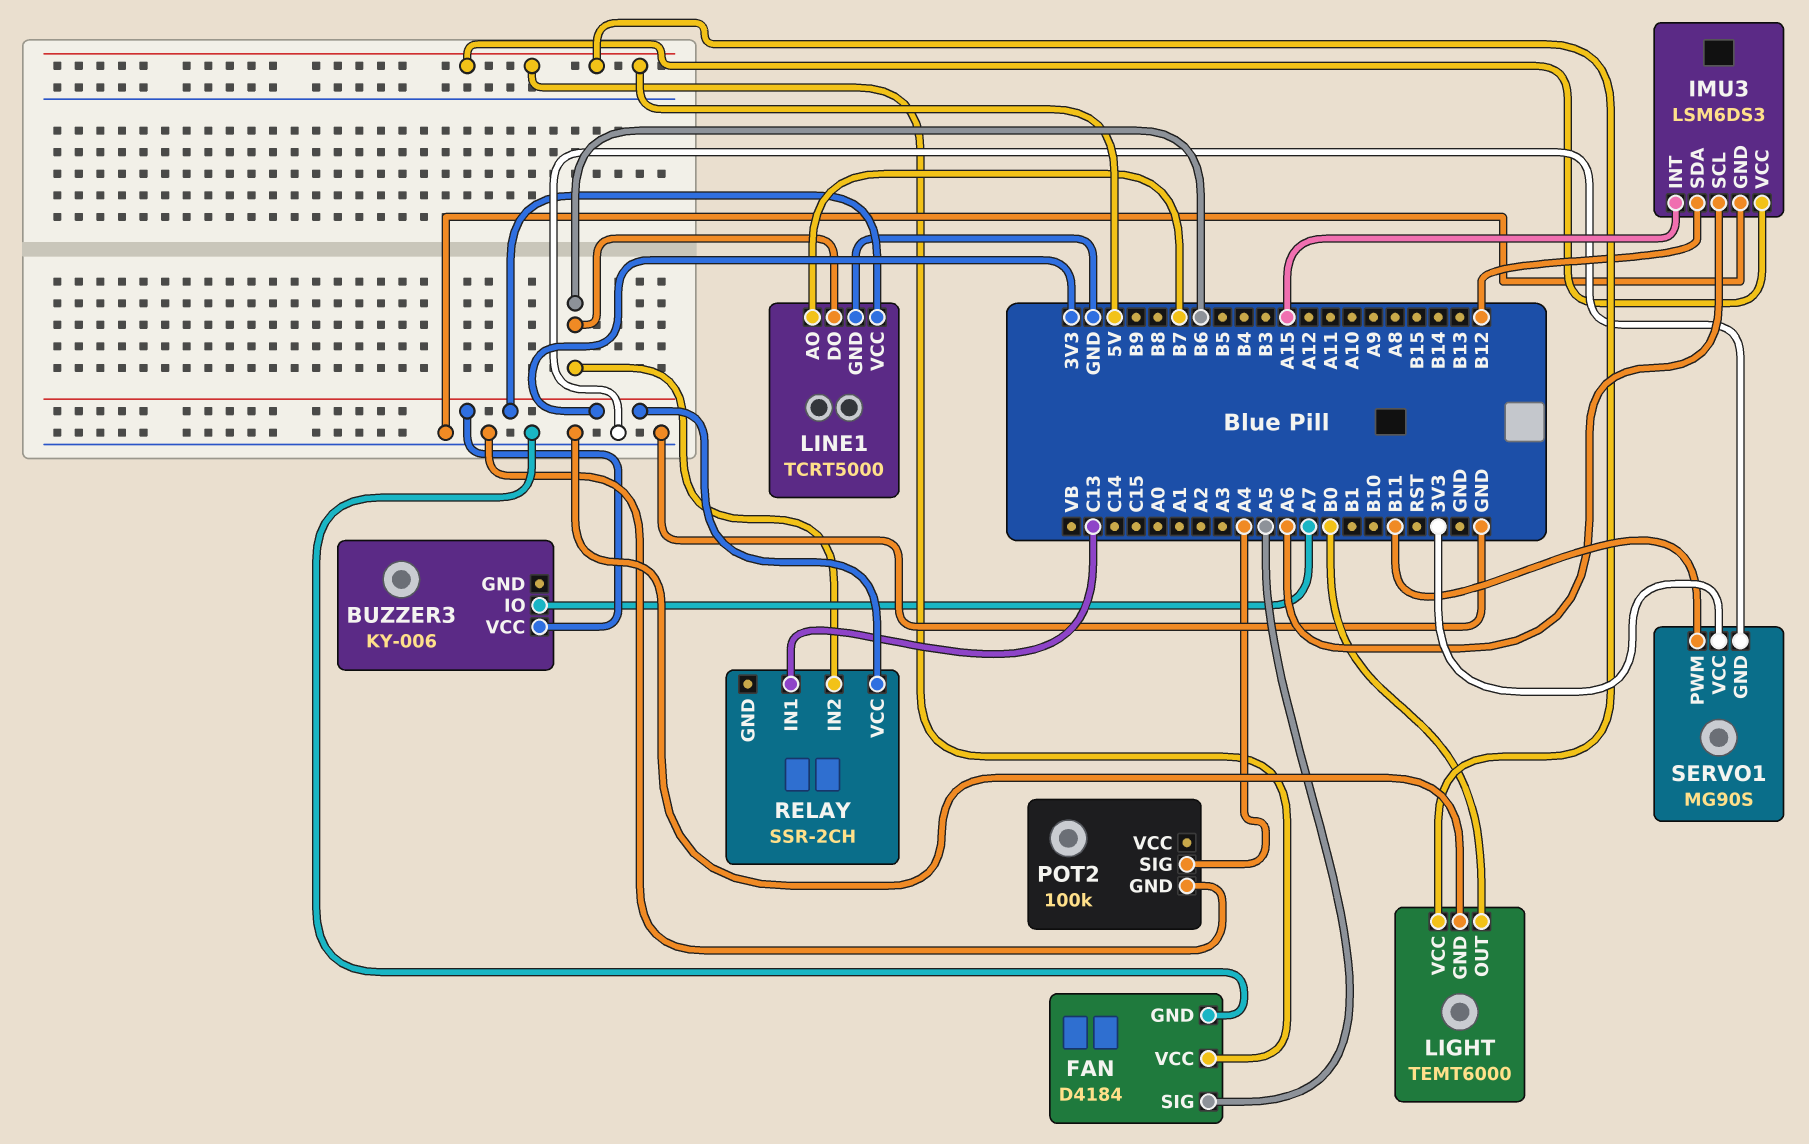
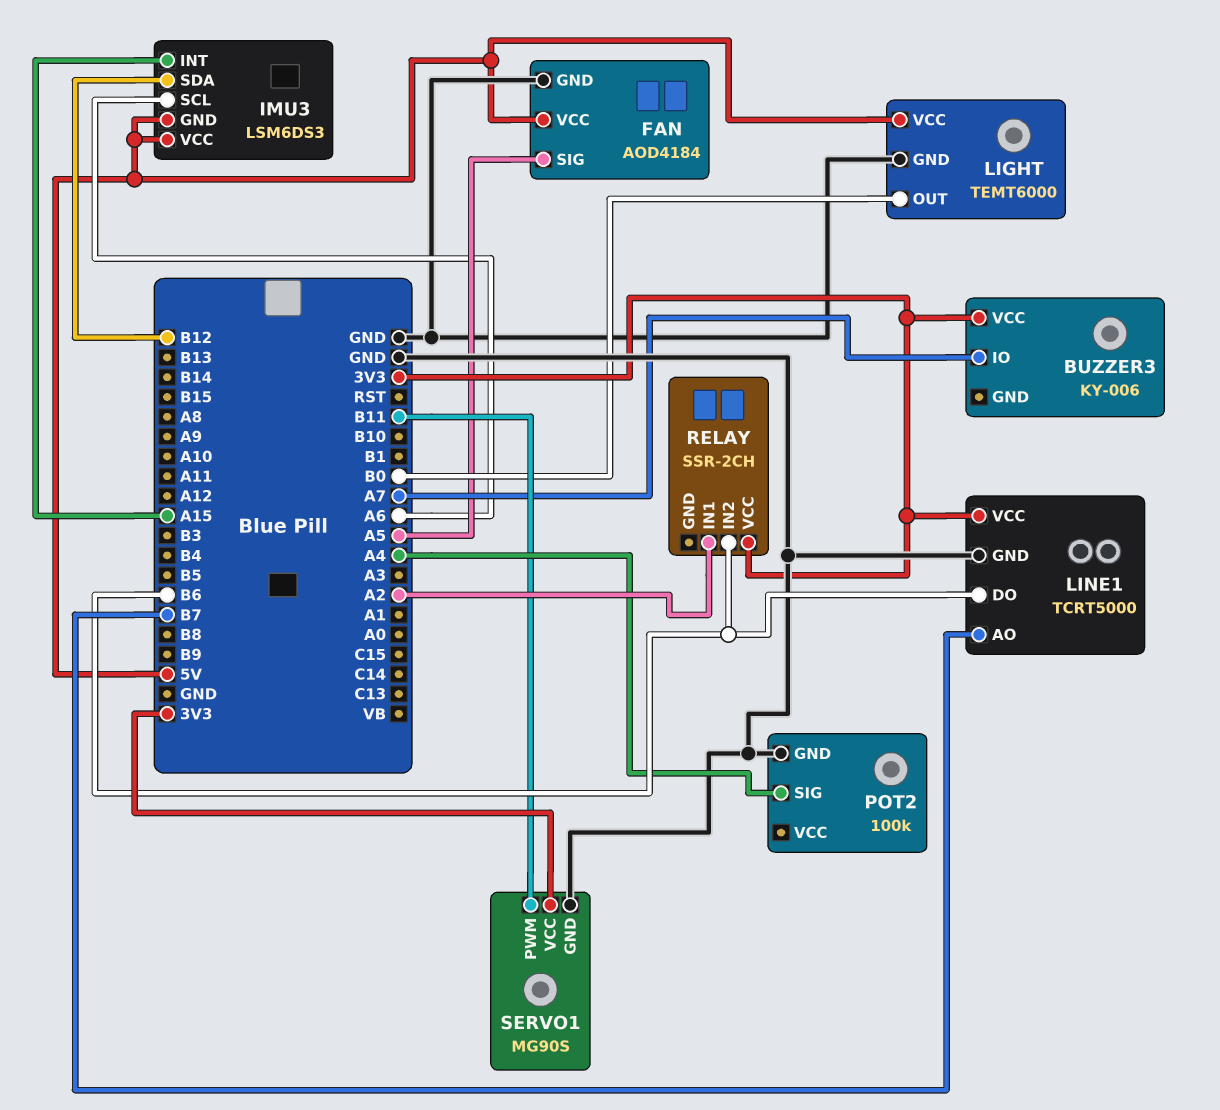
FAN: D4184 -> AOD4184
IMU3 pin GND: GND -> 5V
RELAY pin IN1: C13 -> A2

